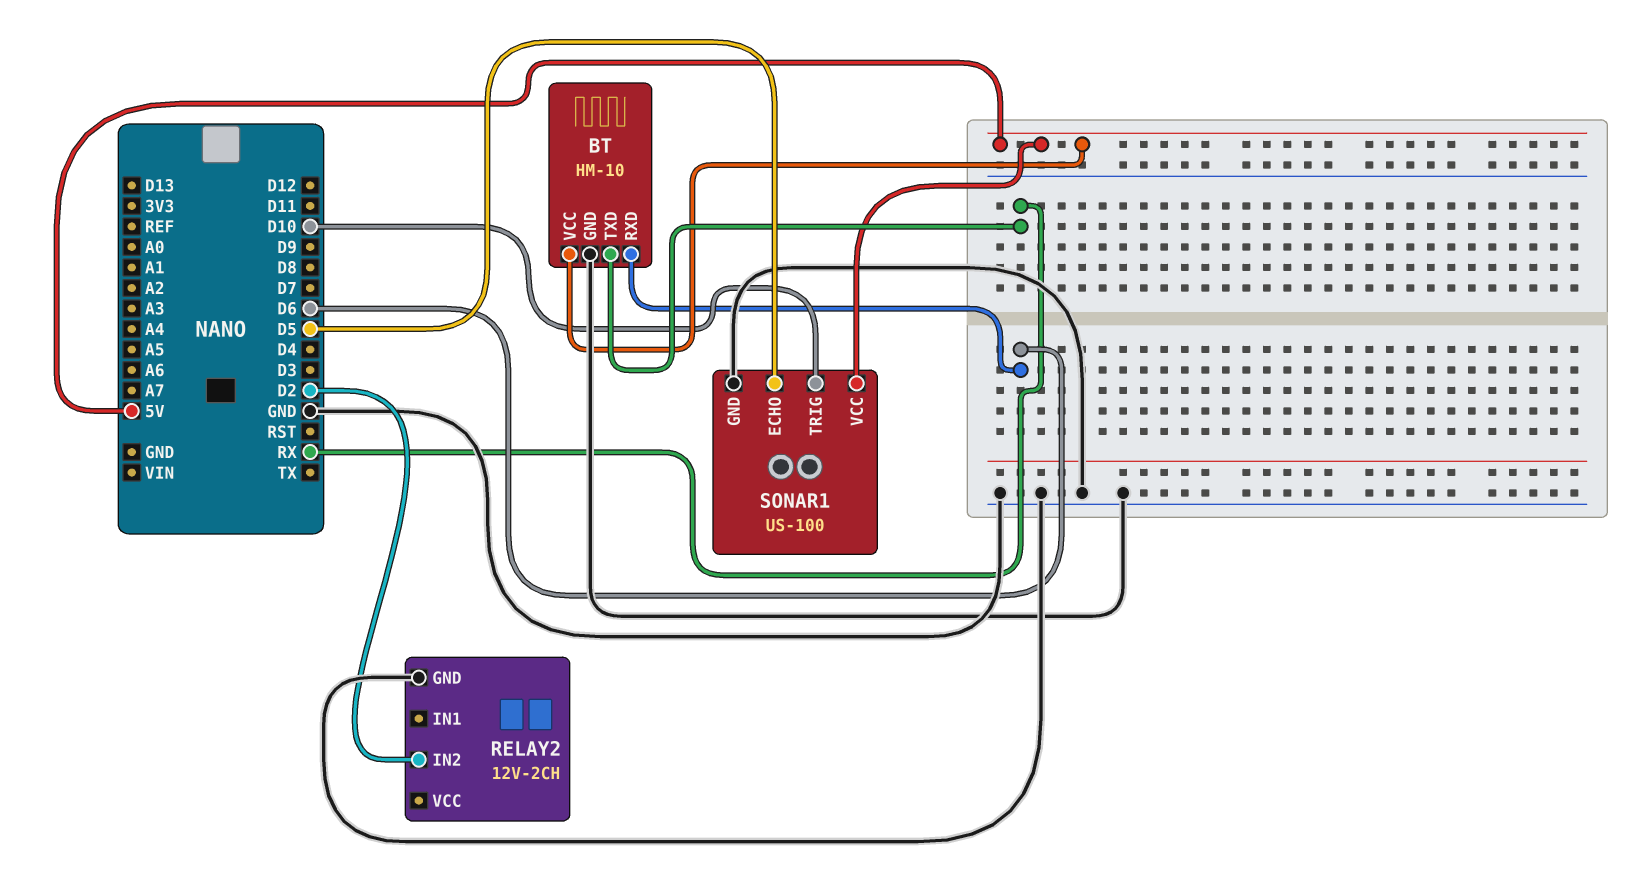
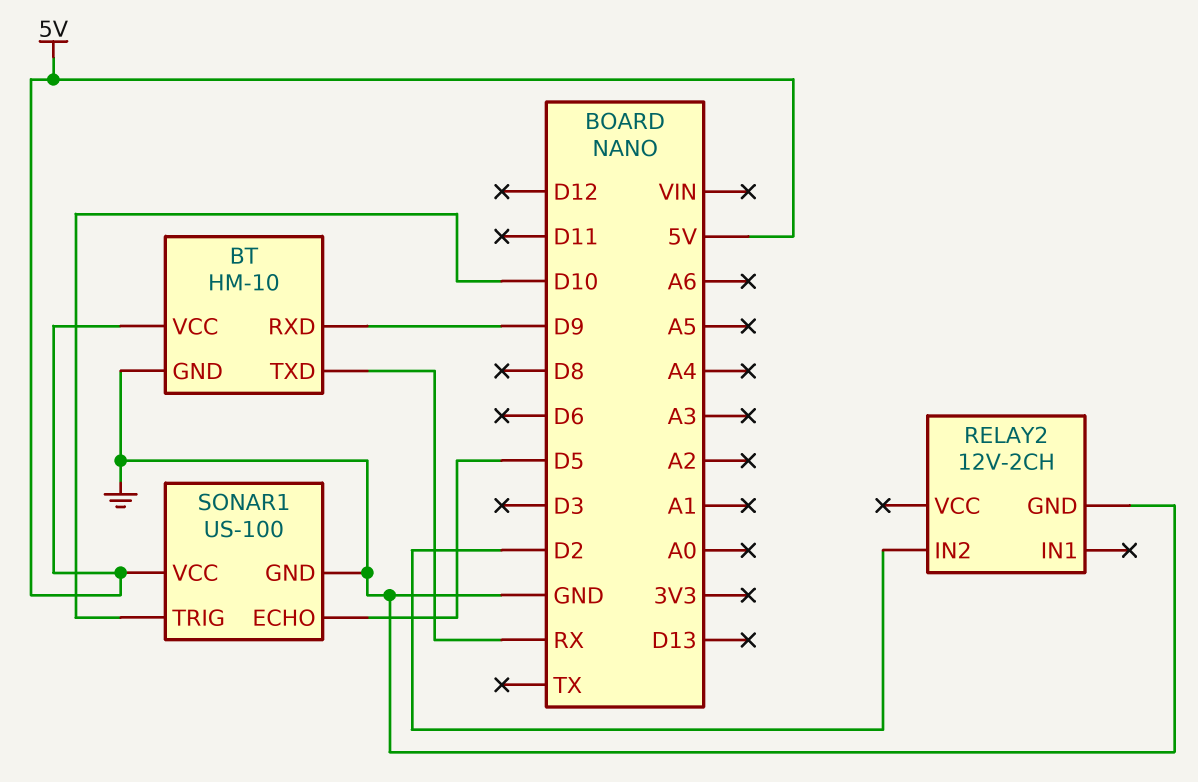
BT pin RXD: D6 -> D9

